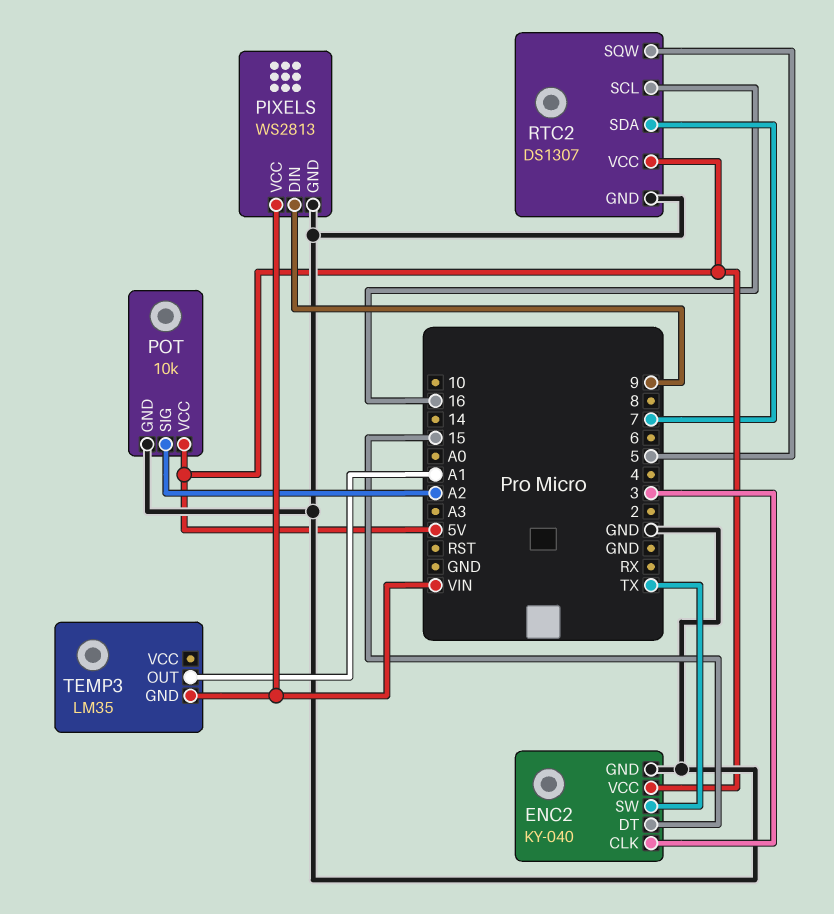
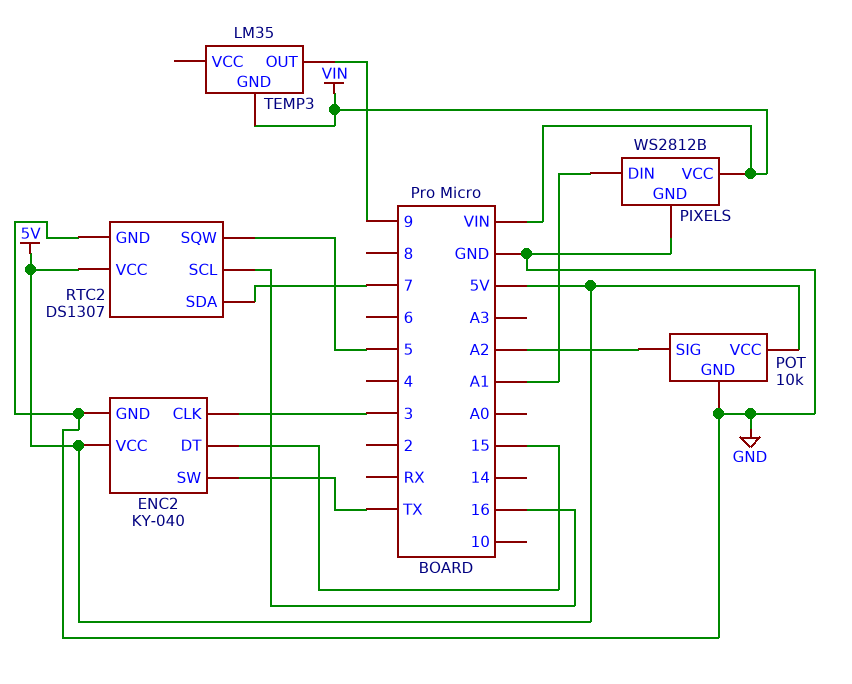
PIXELS: WS2813 -> WS2812B
PIXELS pin DIN: 9 -> A1
TEMP3 pin OUT: A1 -> 9

